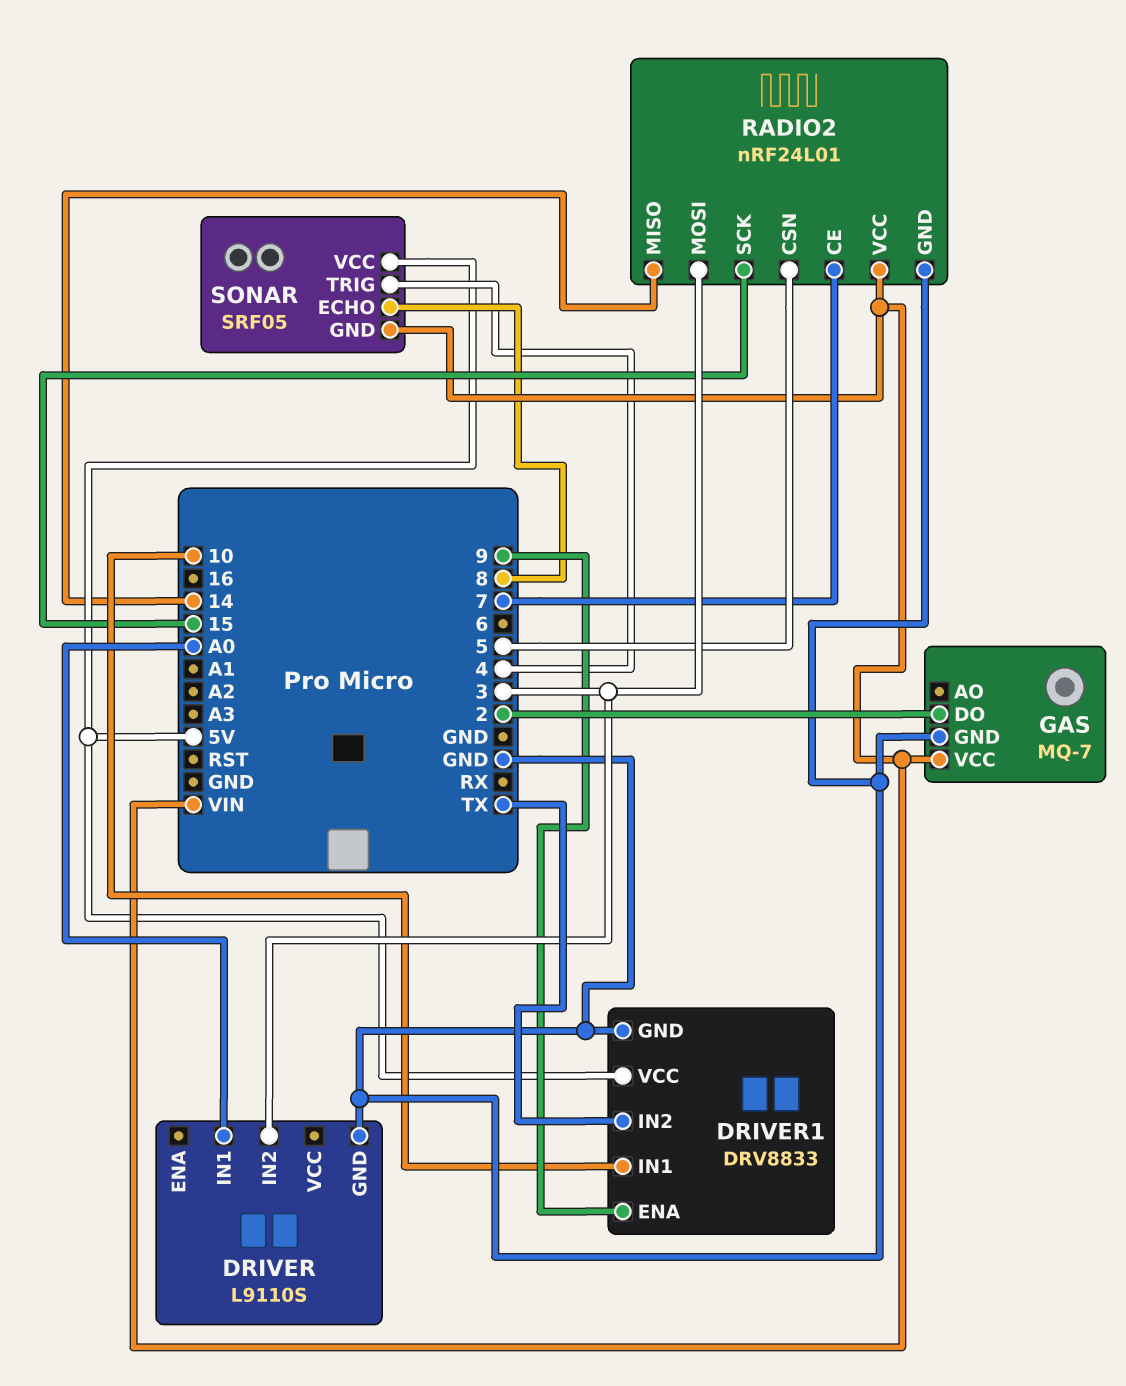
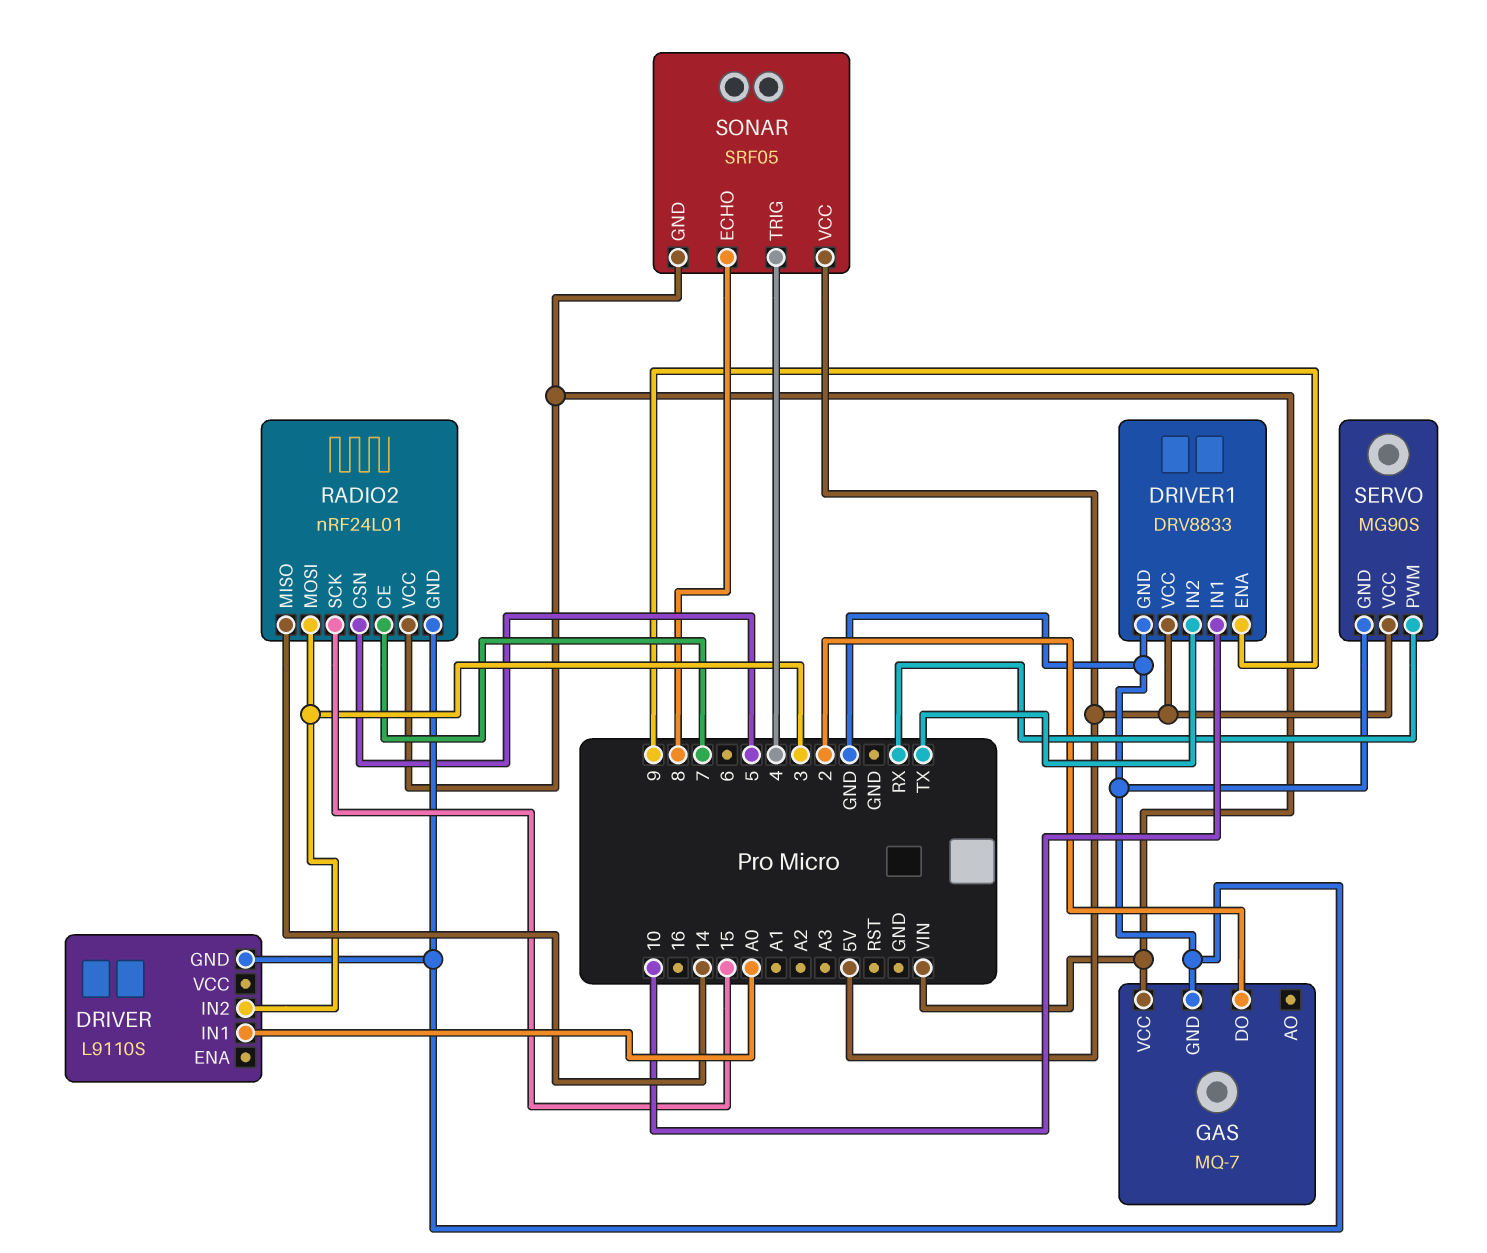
SERVO: none -> MG90S
SERVO pin GND: none -> GND
SERVO pin PWM: none -> RX
SERVO pin VCC: none -> 5V

